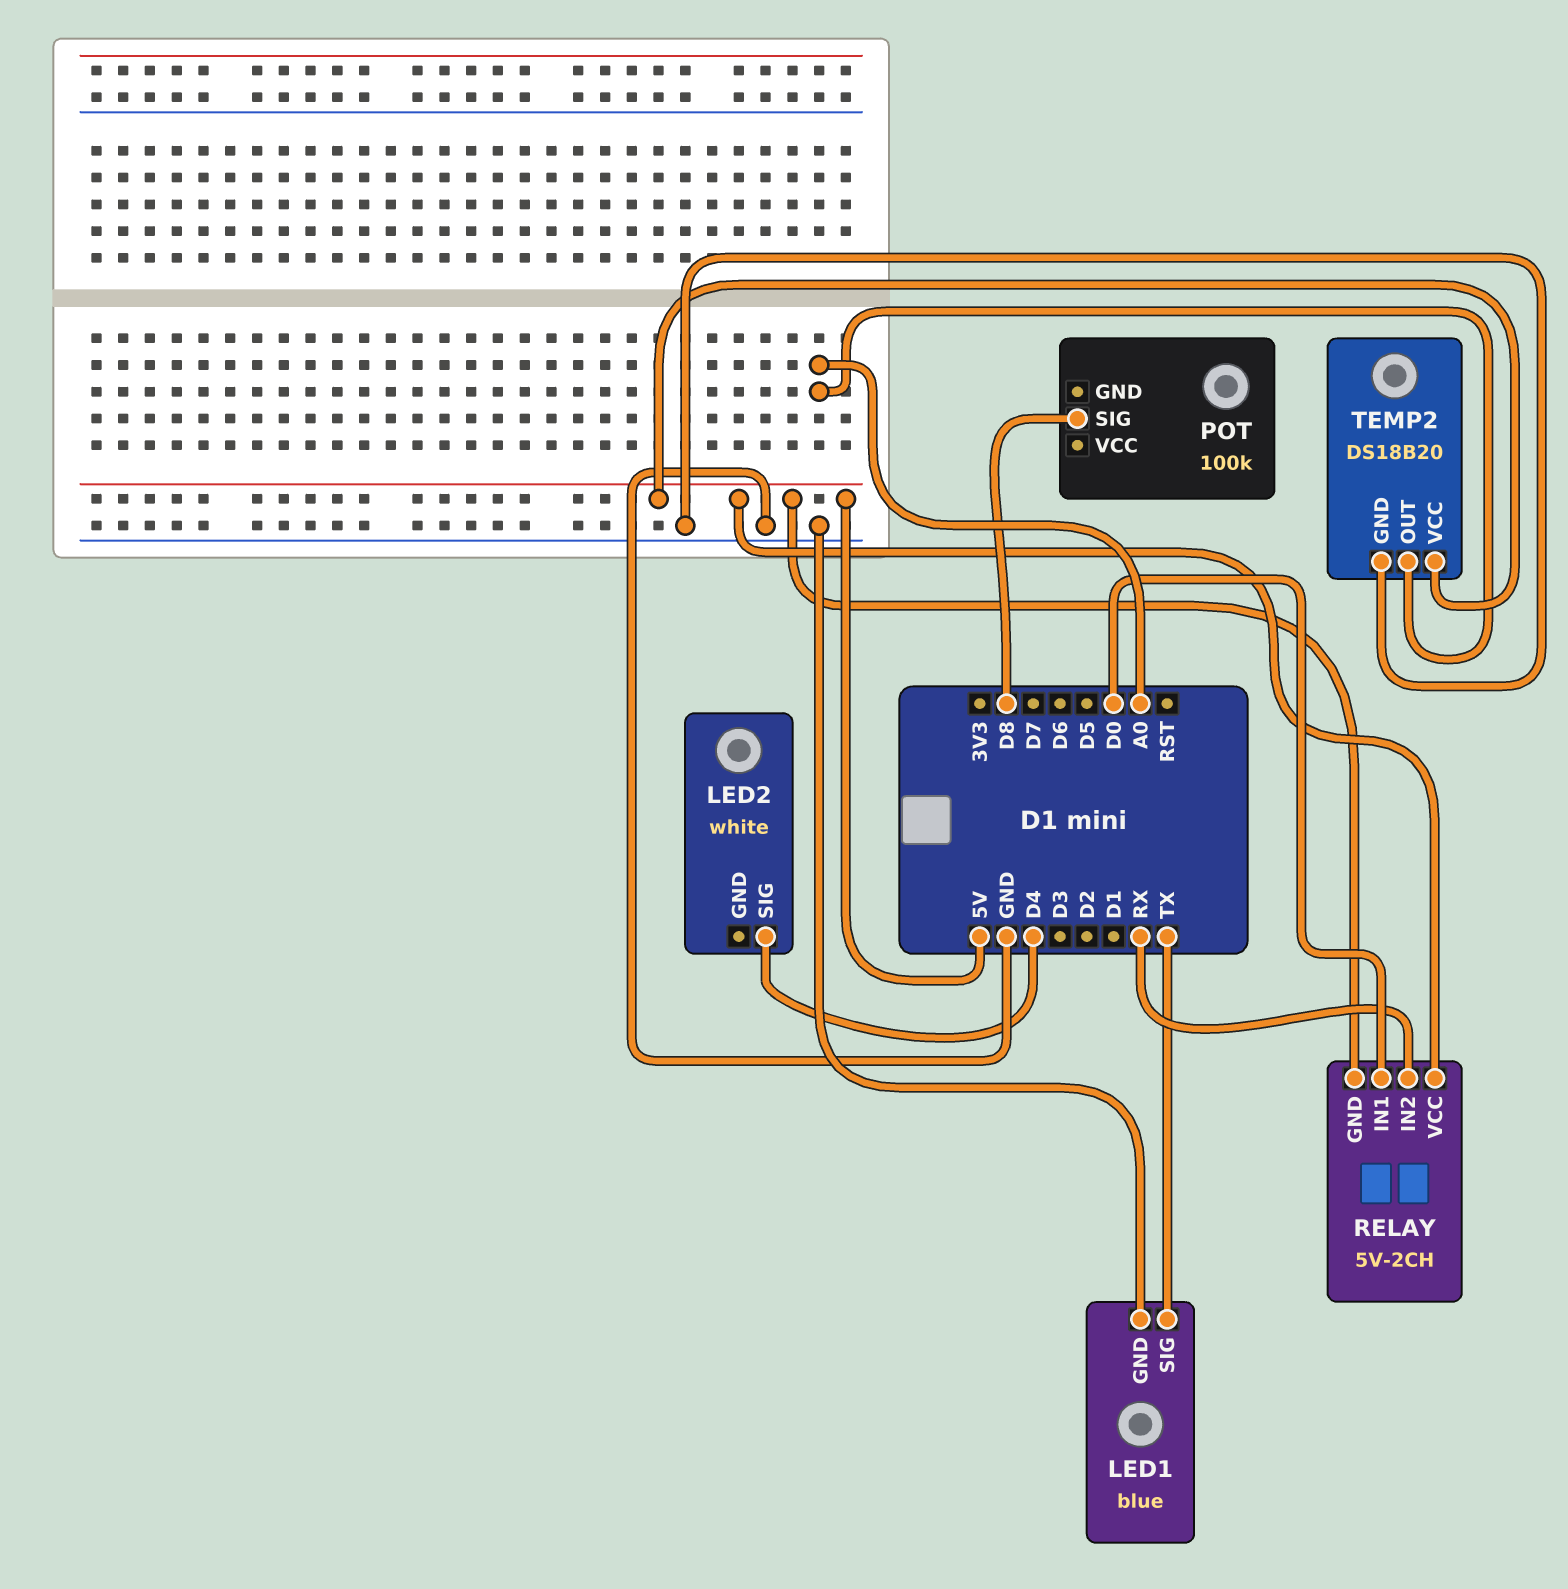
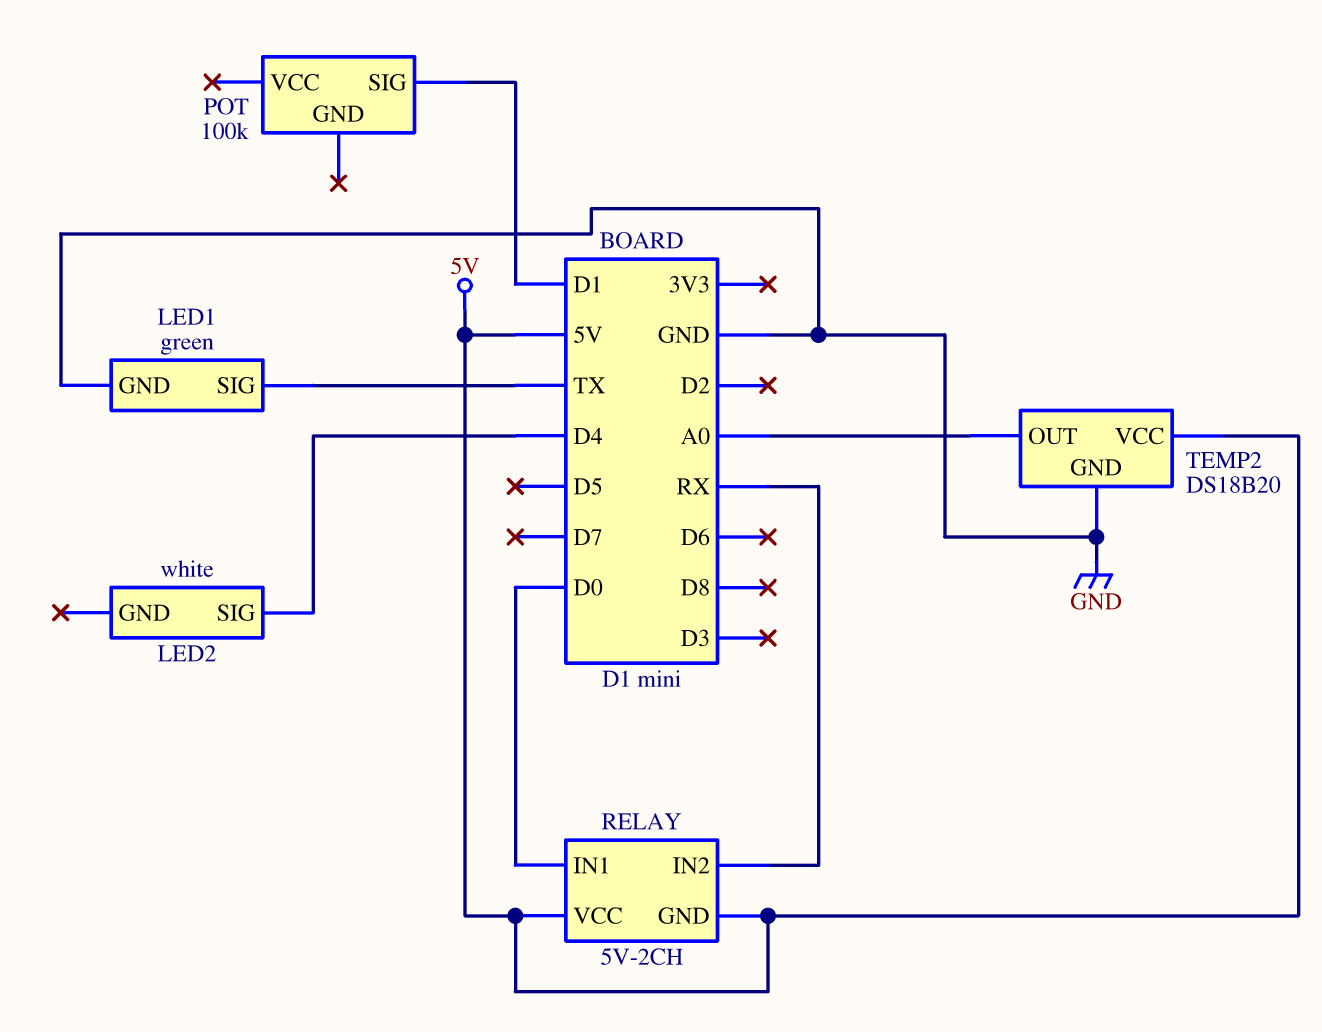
LED1: blue -> green
POT pin SIG: D8 -> D1

